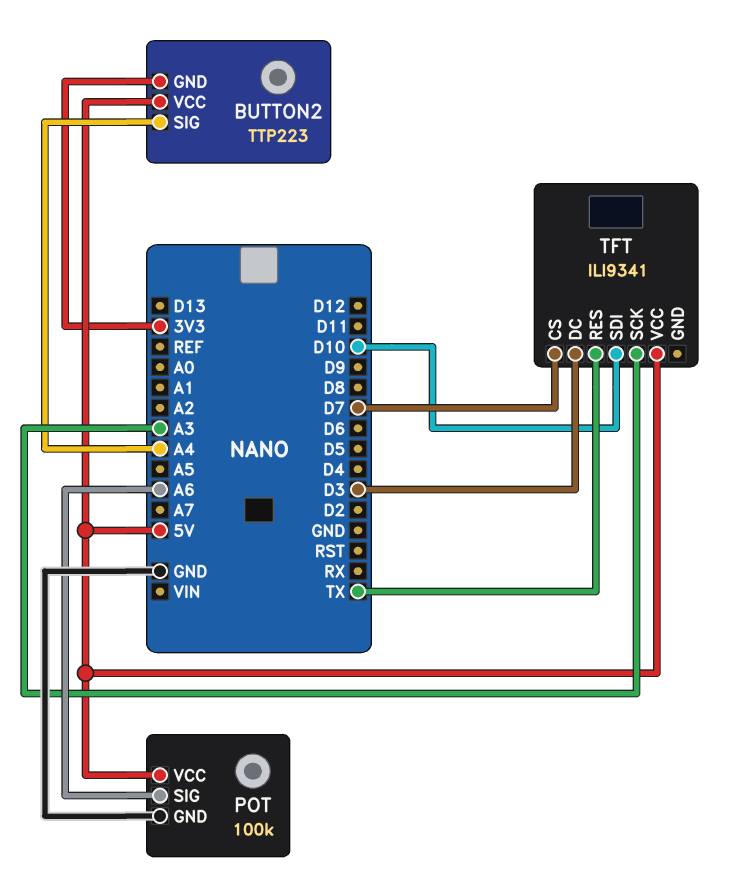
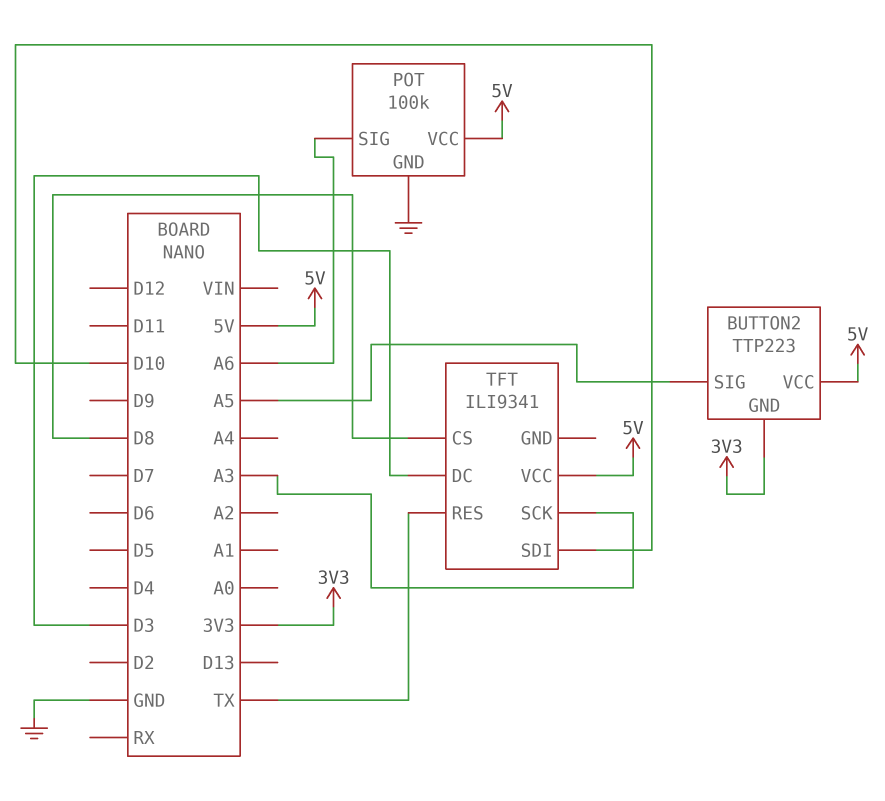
BUTTON2 pin SIG: A4 -> A5
TFT pin CS: D7 -> D8

